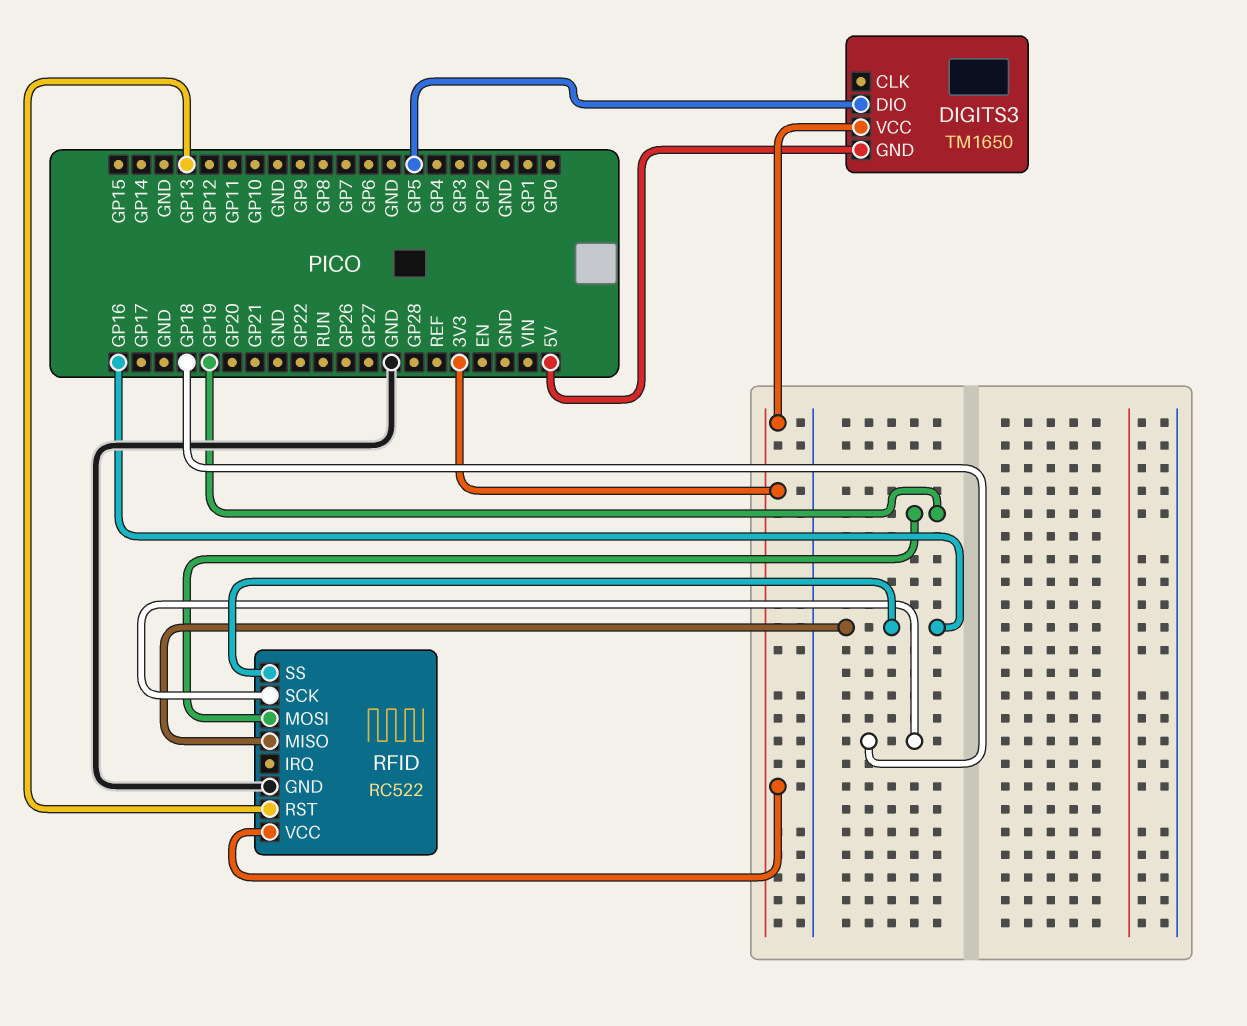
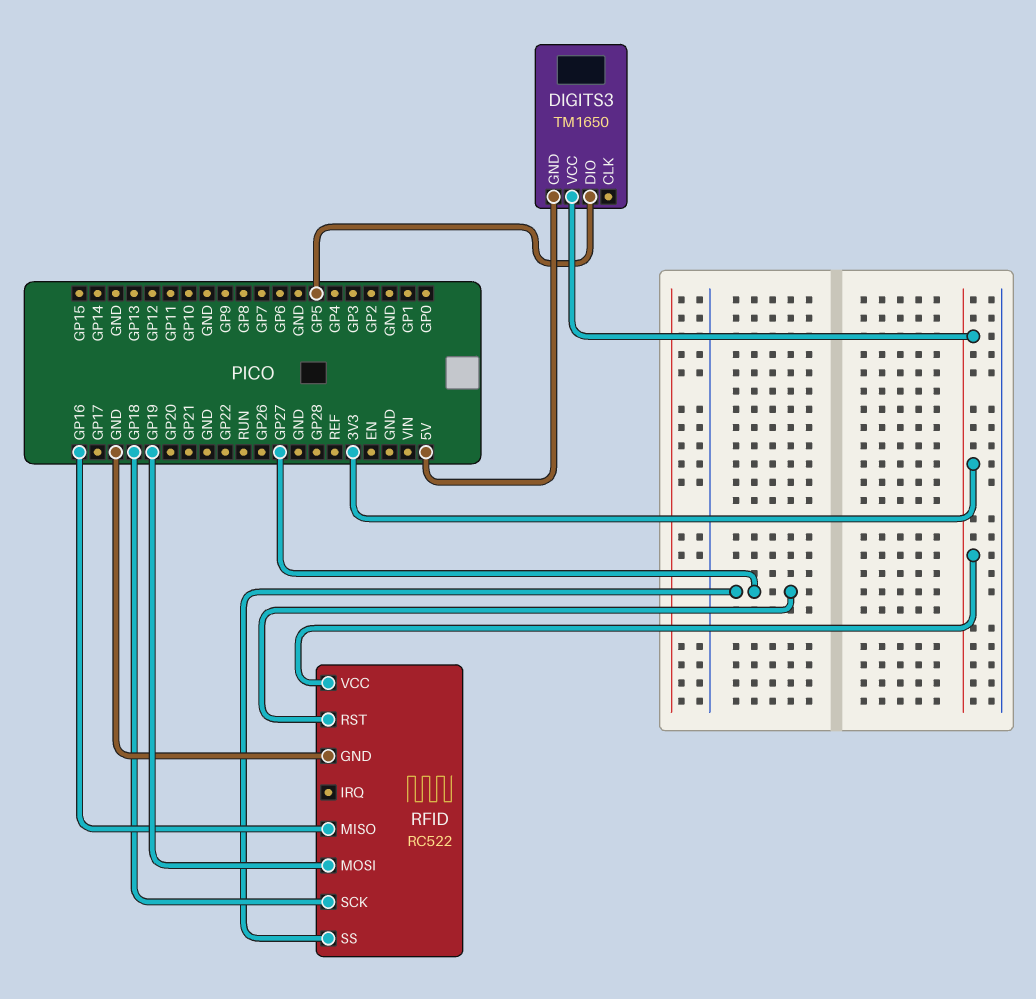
RFID pin RST: GP13 -> GP27
RFID pin SS: GP16 -> GP27

